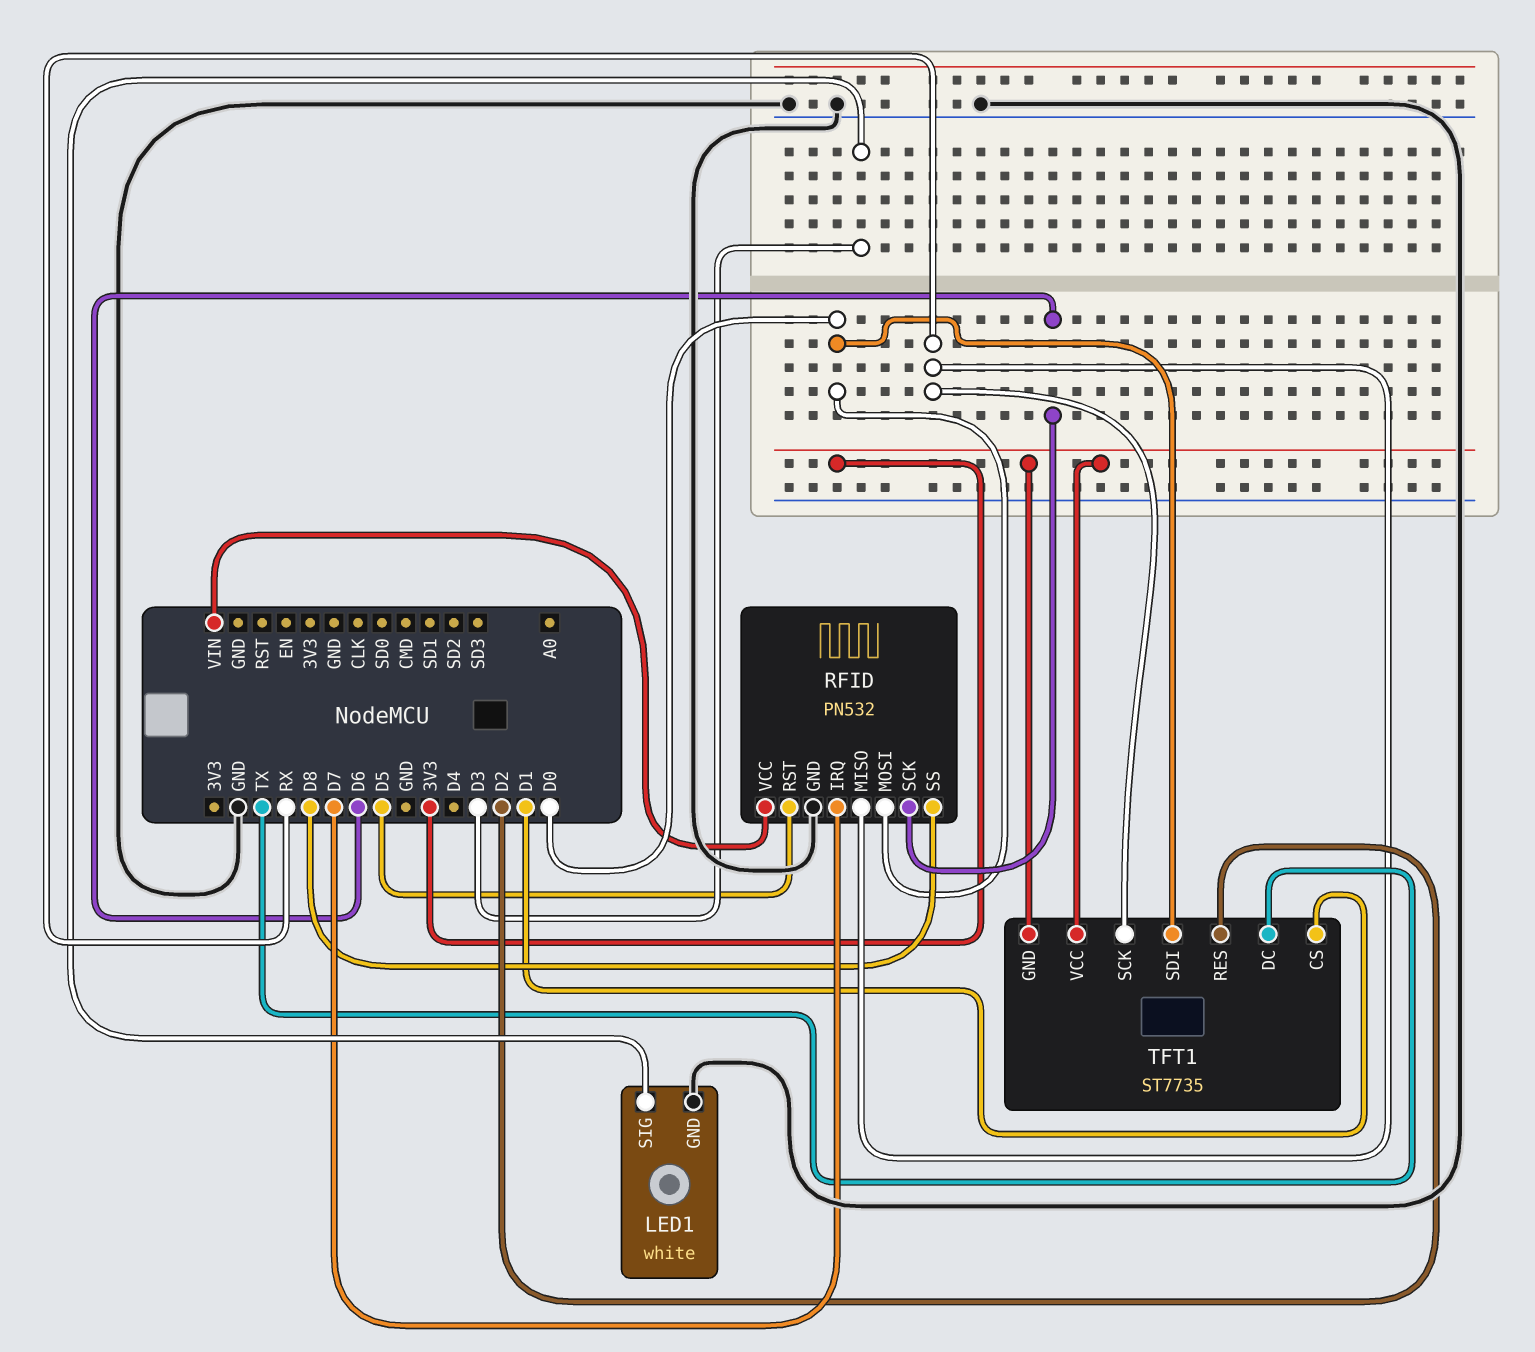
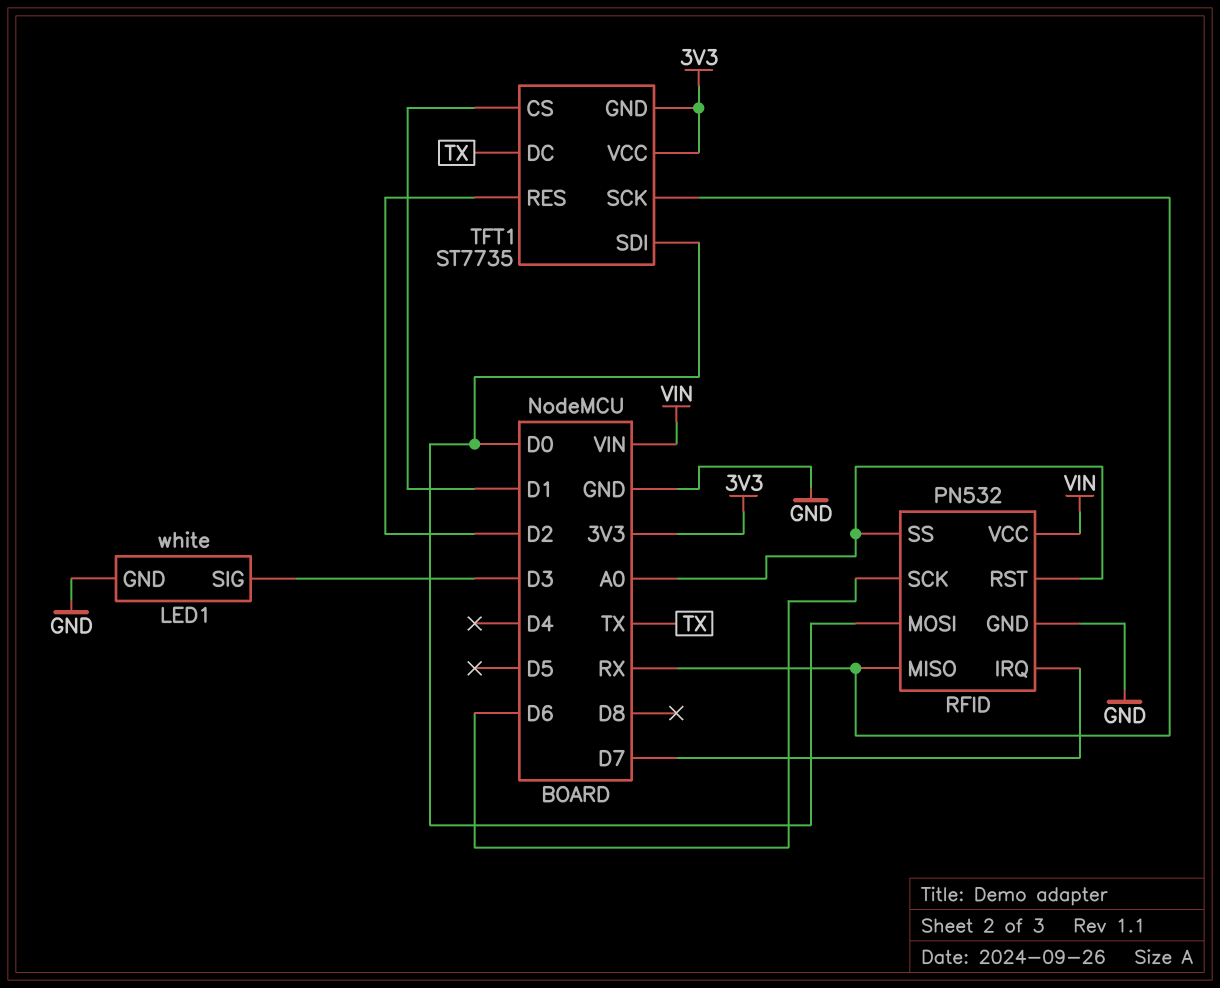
RFID pin RST: D5 -> A0
RFID pin SS: D8 -> A0

